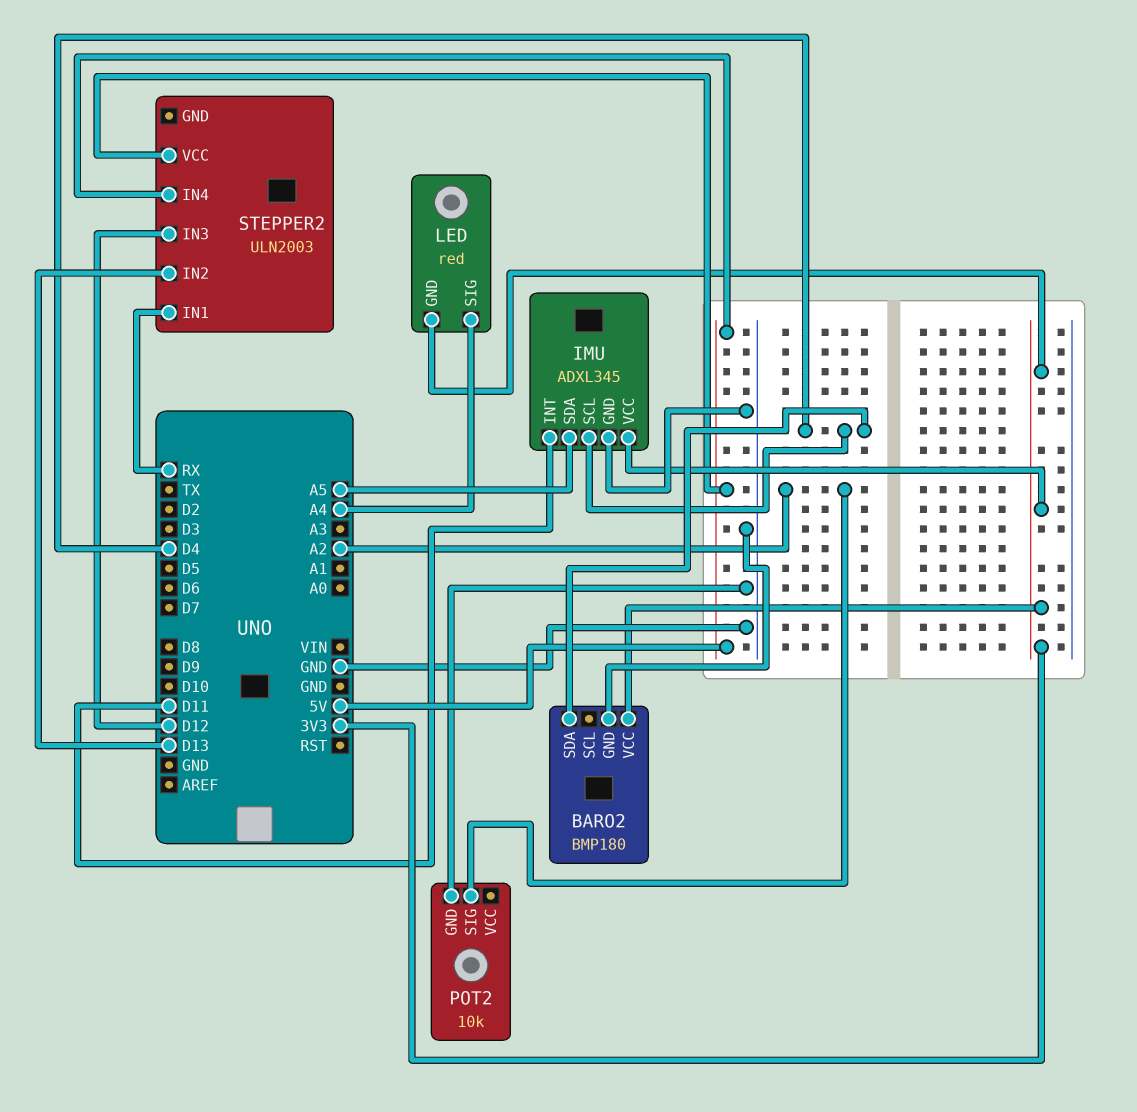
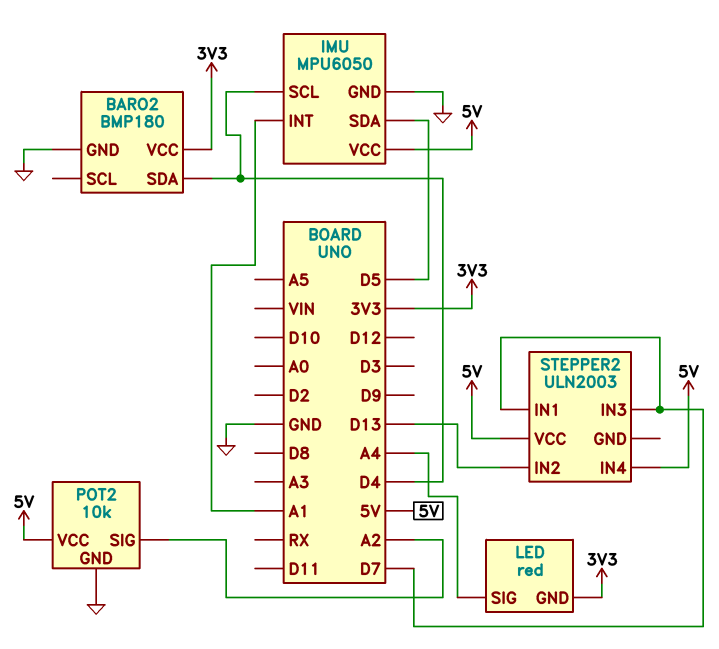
IMU: ADXL345 -> MPU6050
IMU pin INT: D11 -> A1
IMU pin SDA: A5 -> D5
IMU pin VCC: 3V3 -> 5V
POT2 pin VCC: none -> 5V
STEPPER2 pin IN1: RX -> D7
STEPPER2 pin IN3: D12 -> D7

